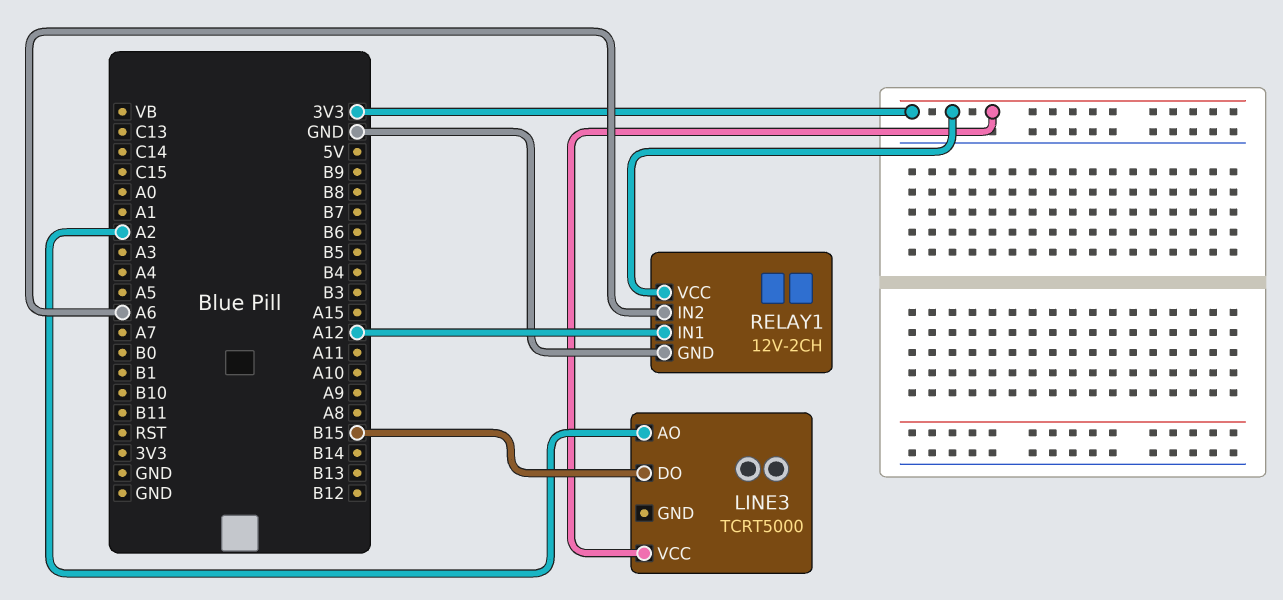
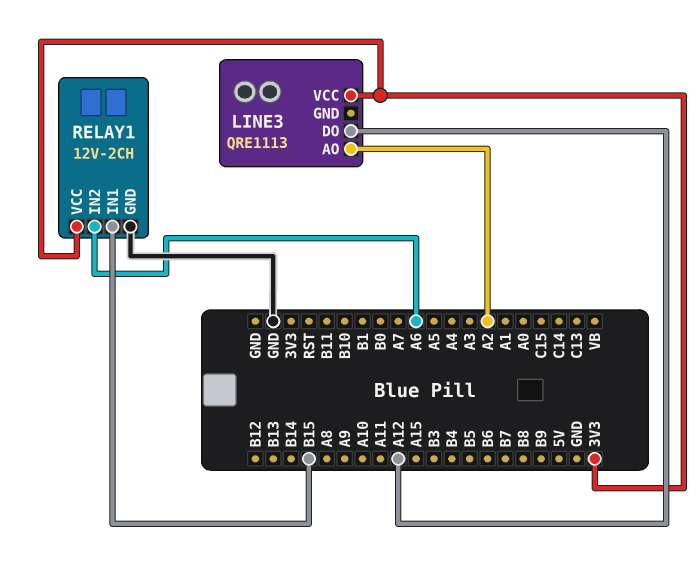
LINE3: TCRT5000 -> QRE1113
LINE3 pin DO: B15 -> A12
RELAY1 pin IN1: A12 -> B15

